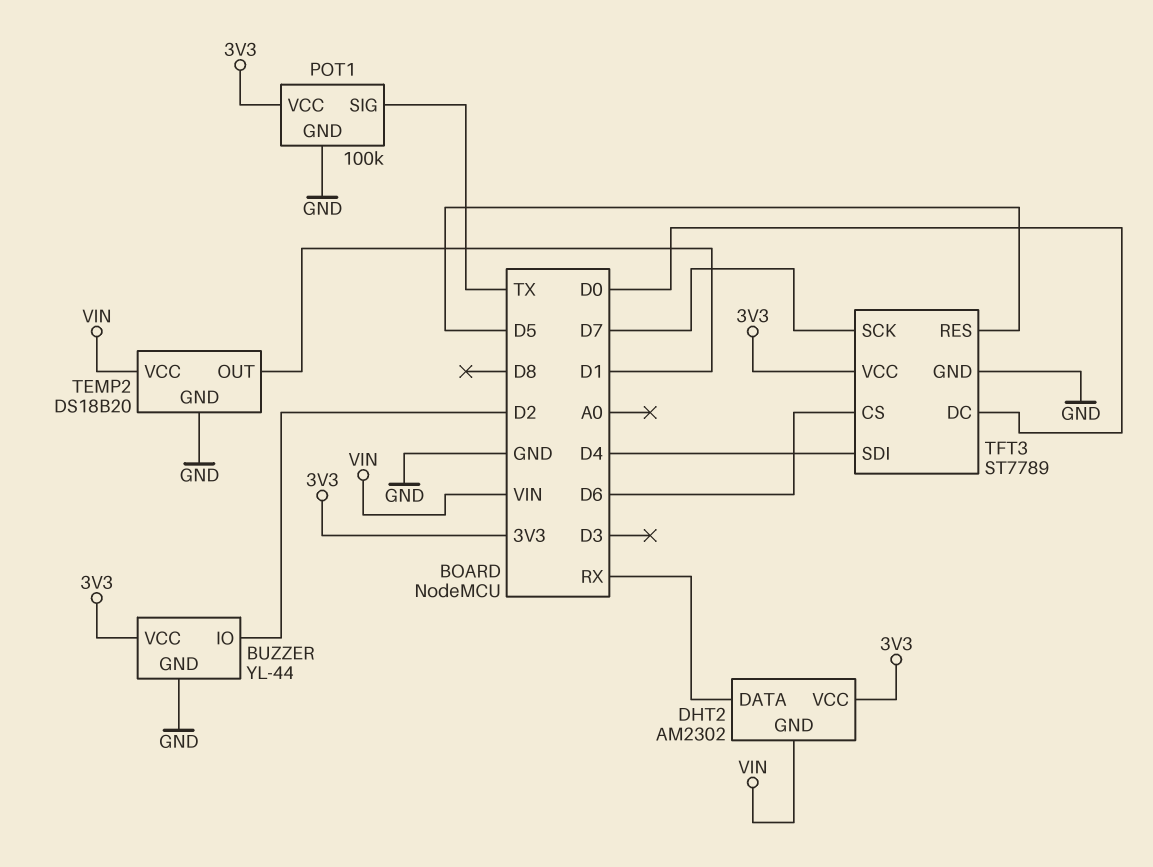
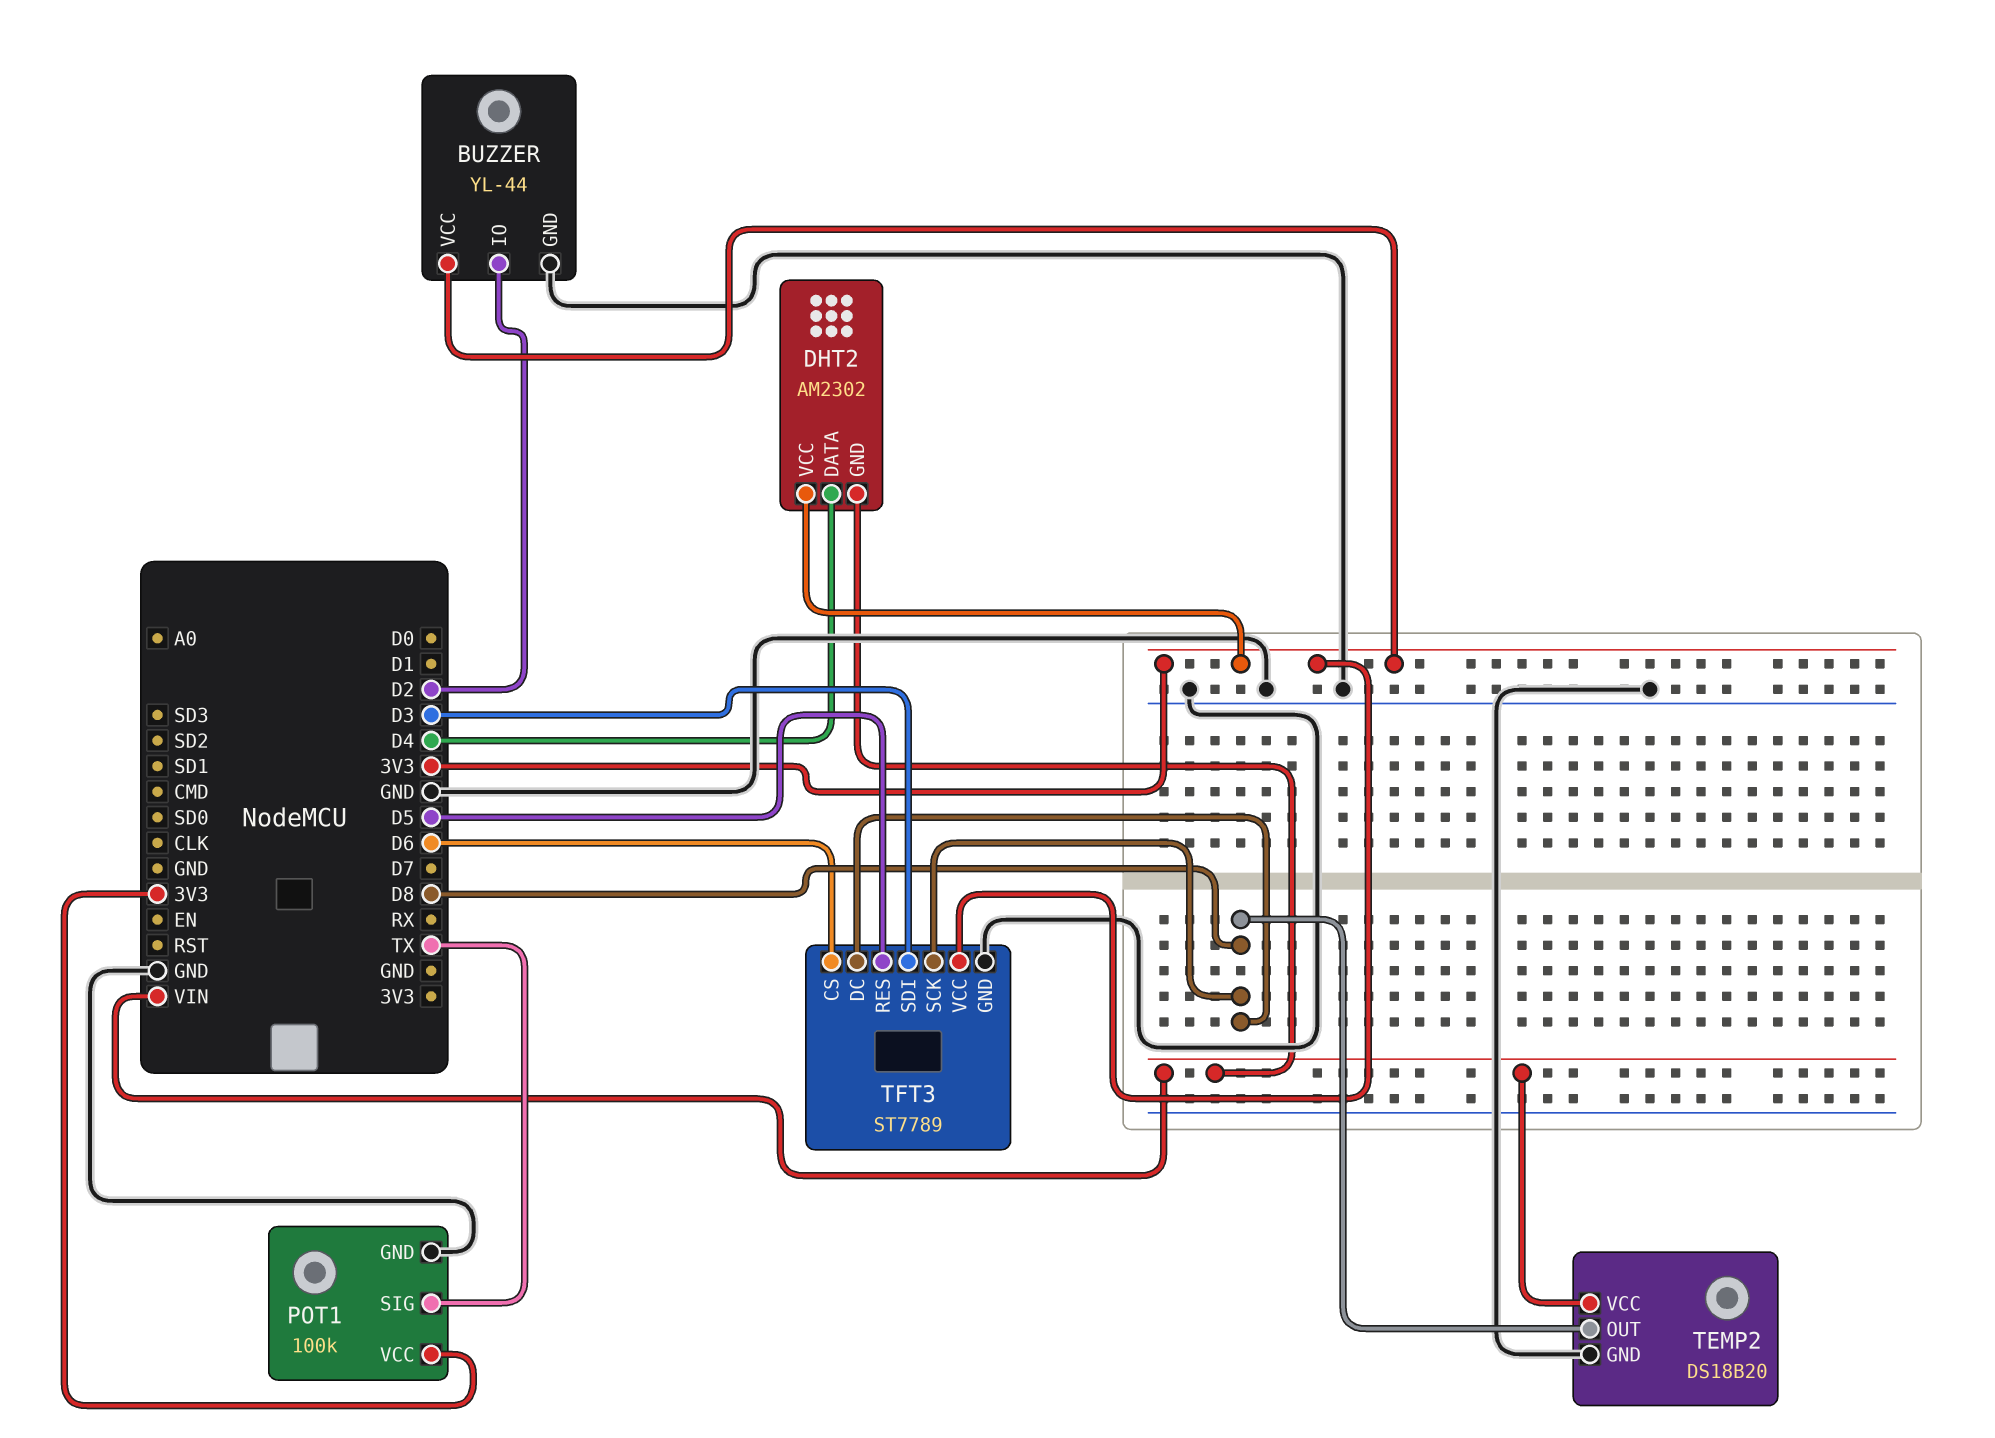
DHT2 pin DATA: RX -> D4
TEMP2 pin OUT: D1 -> D8
TFT3 pin DC: D0 -> D8
TFT3 pin SCK: D7 -> D8
TFT3 pin SDI: D4 -> D3

